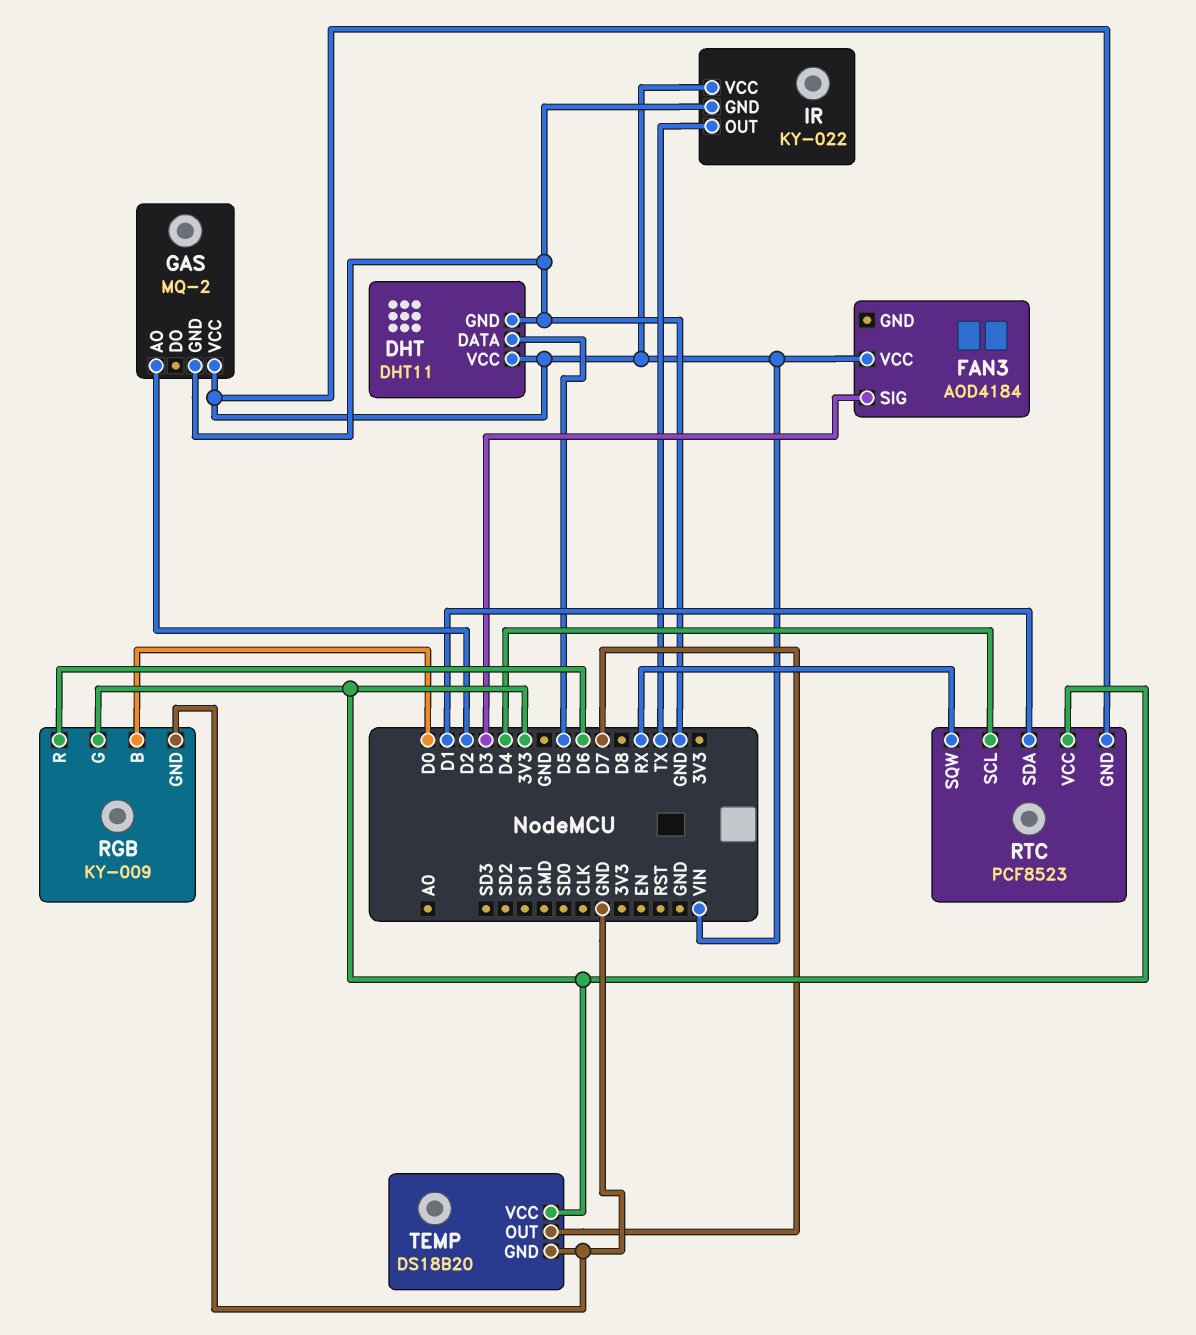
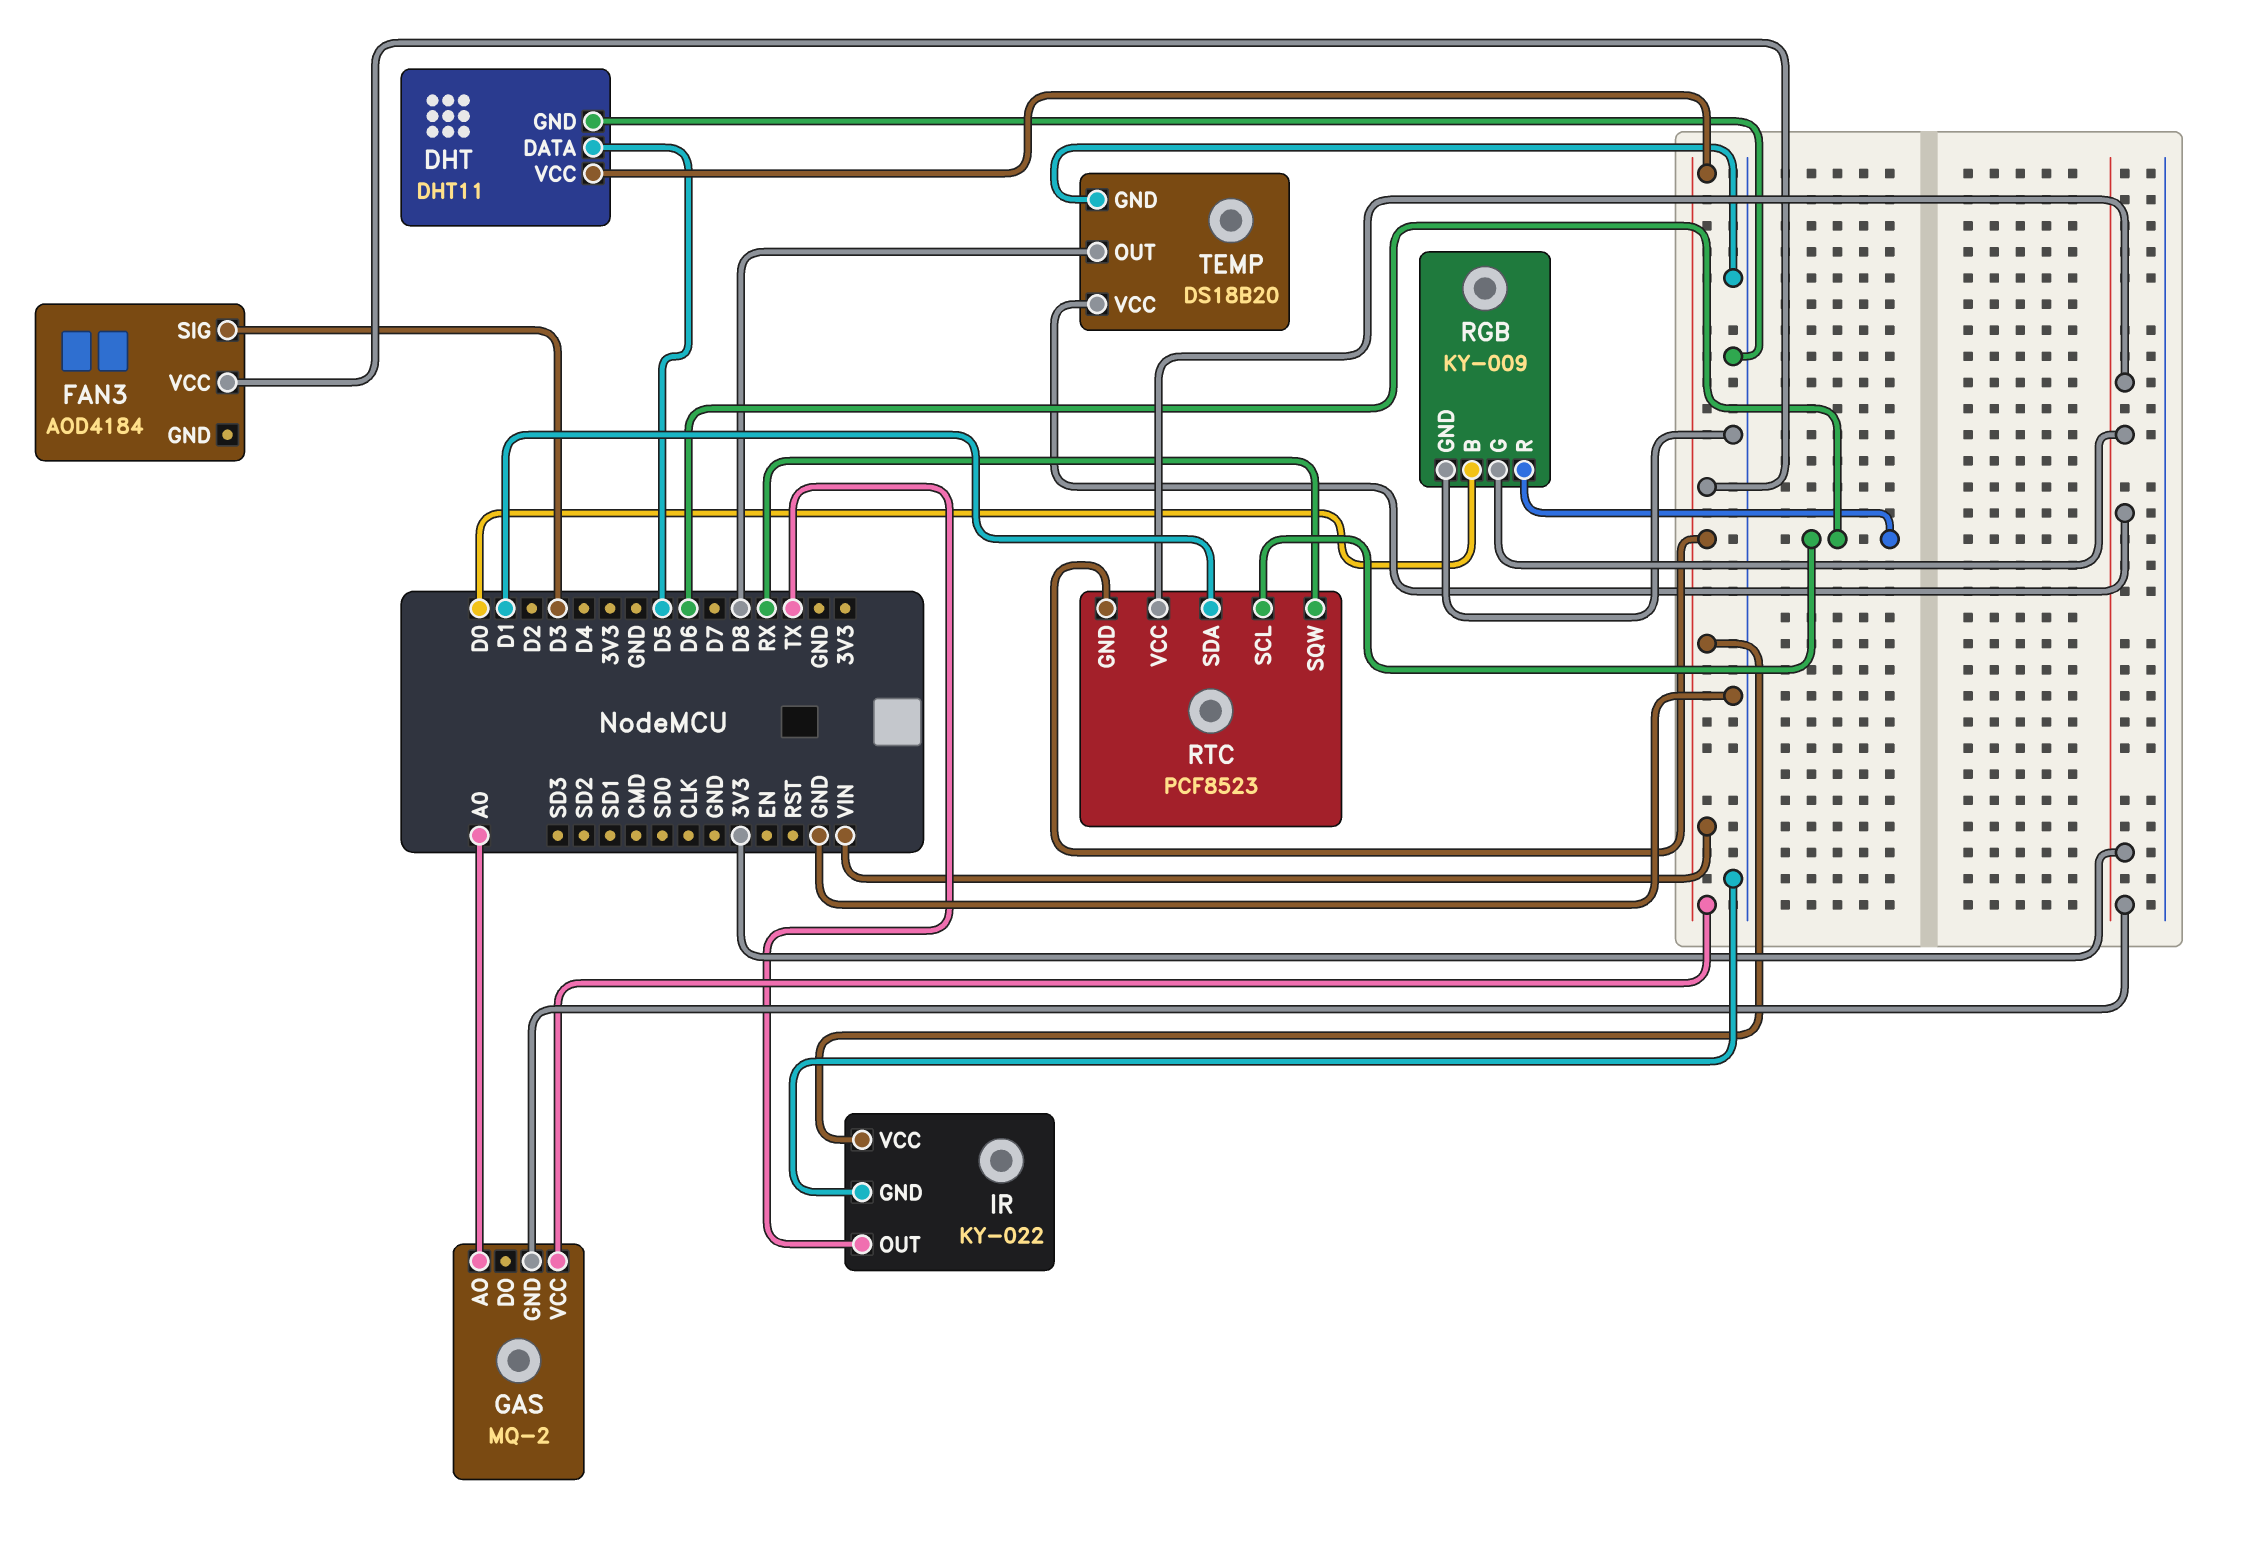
GAS pin AO: D2 -> A0
GAS pin GND: GND -> 3V3
RTC pin SCL: D4 -> D6
TEMP pin OUT: D7 -> D8

